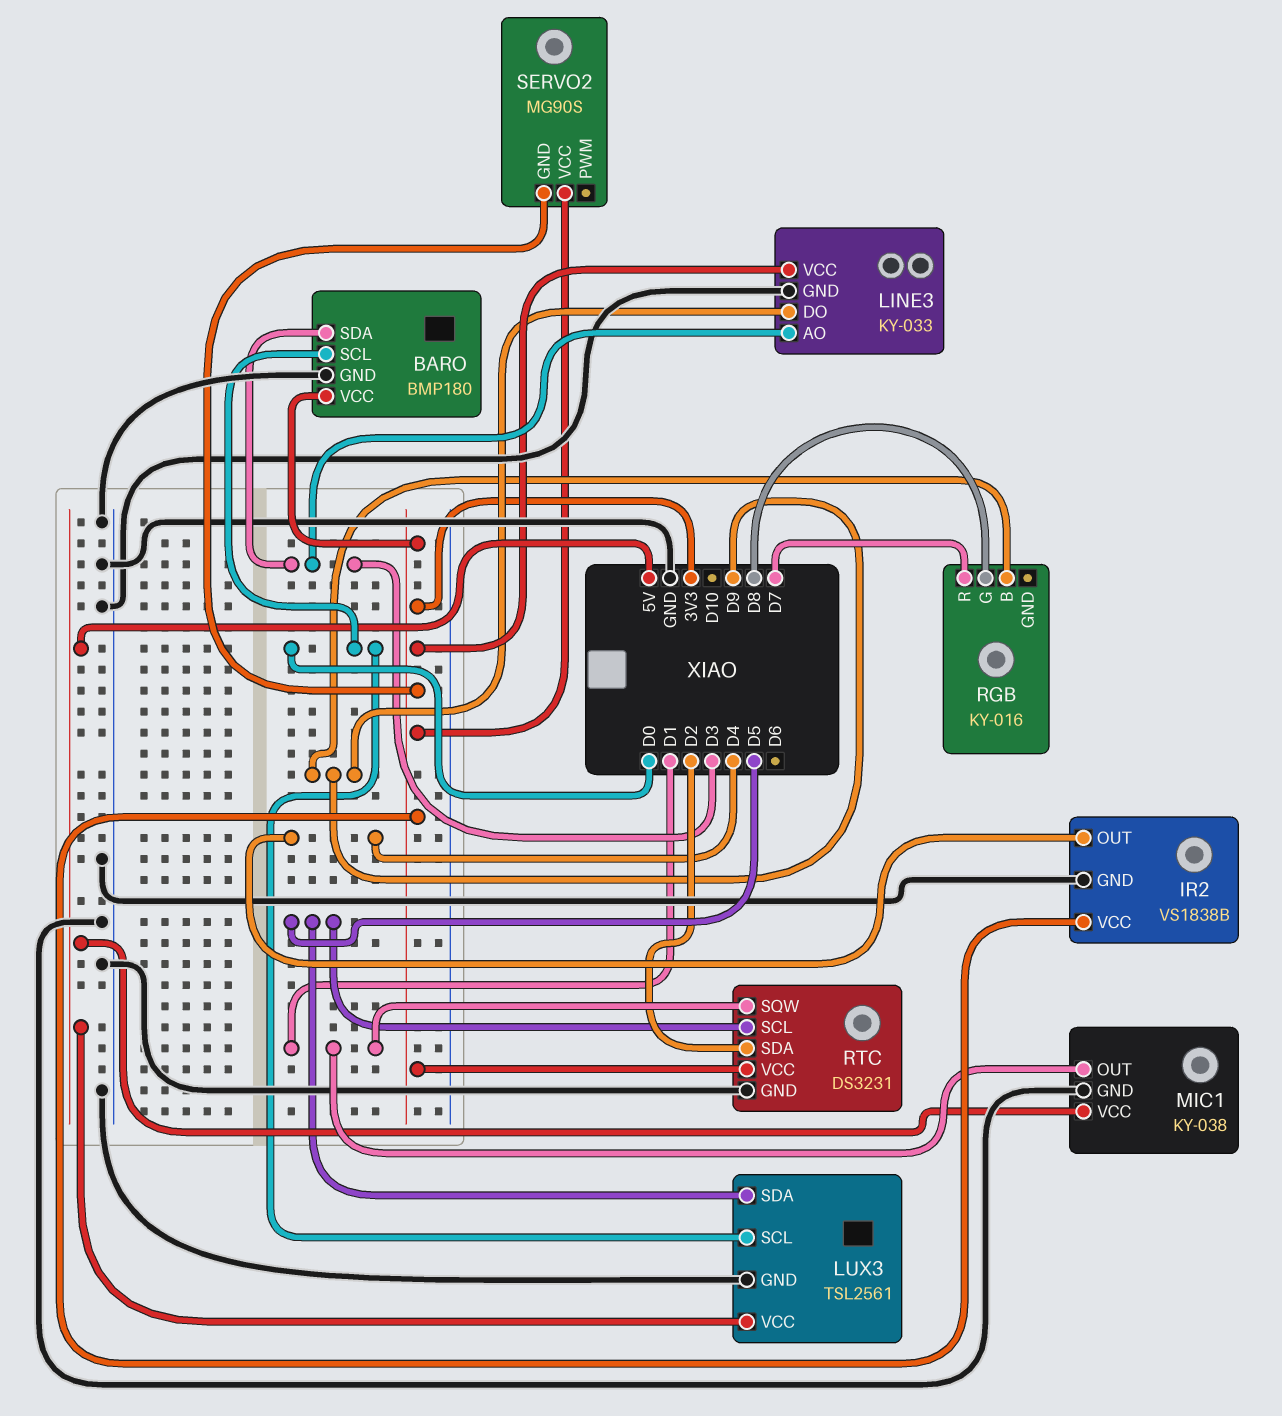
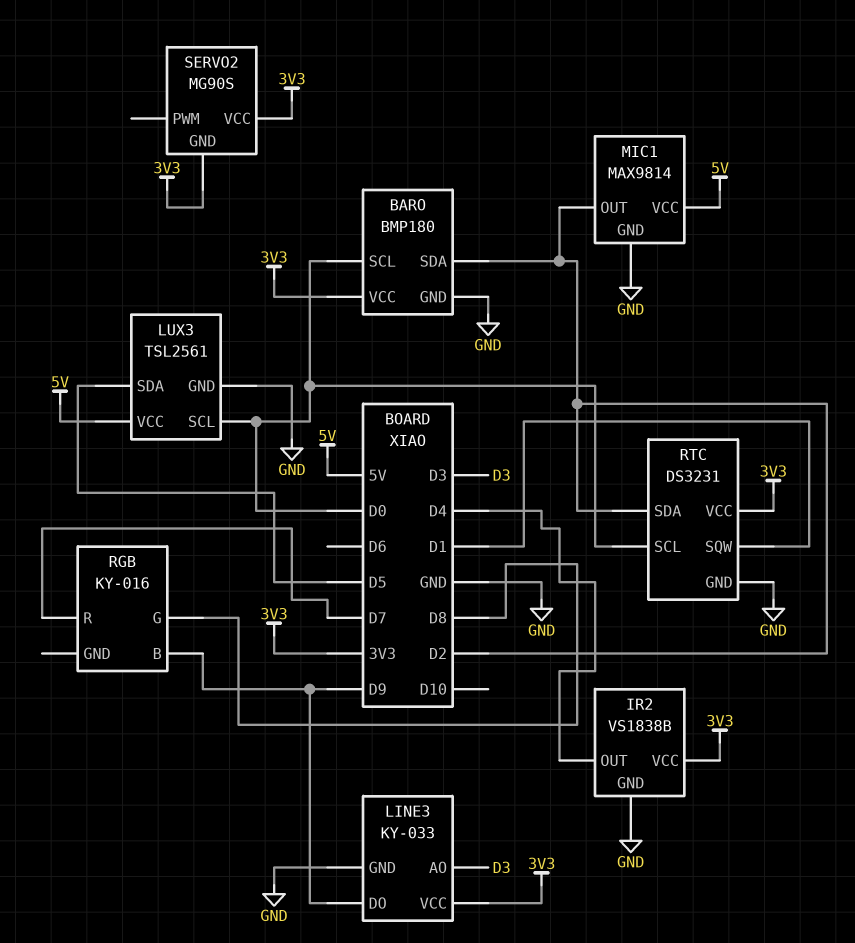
BARO pin SDA: D3 -> D2
MIC1: KY-038 -> MAX9814
MIC1 pin OUT: D1 -> D2
RTC pin SCL: D5 -> D0

